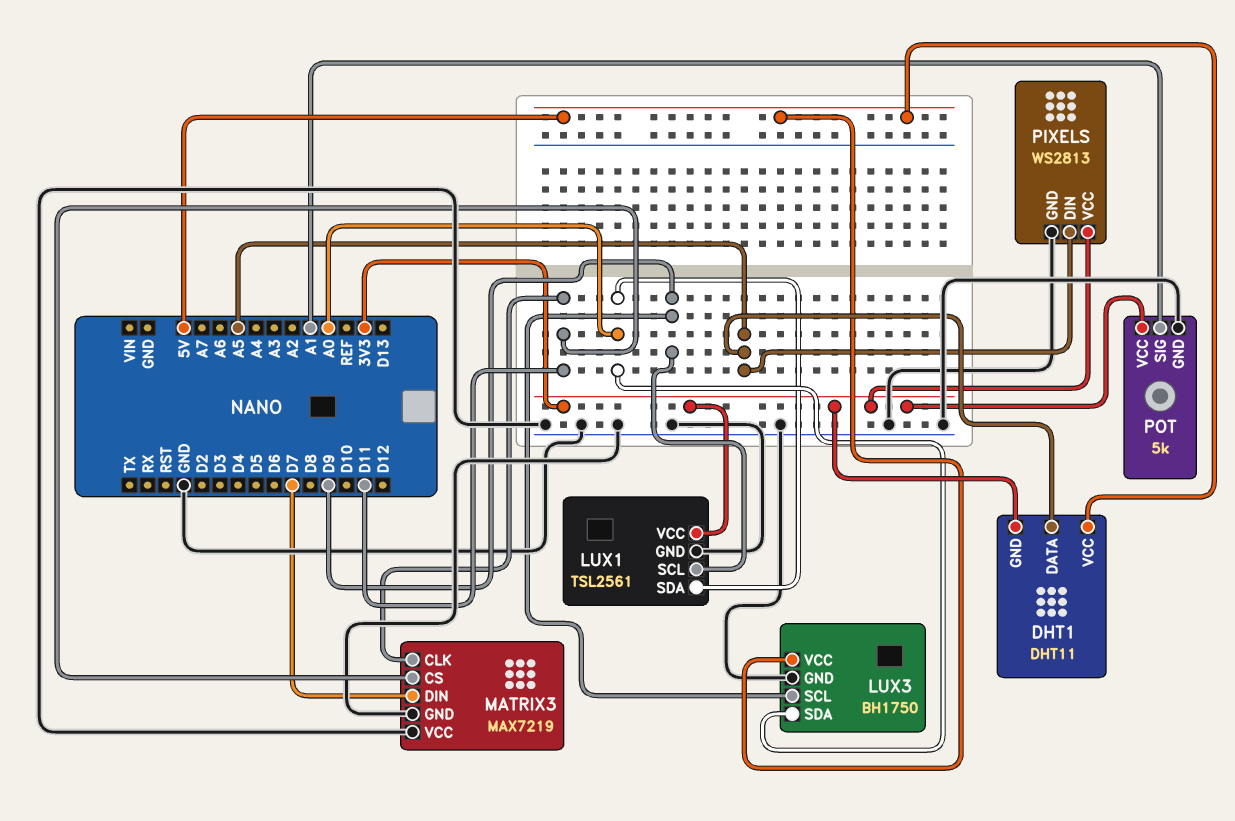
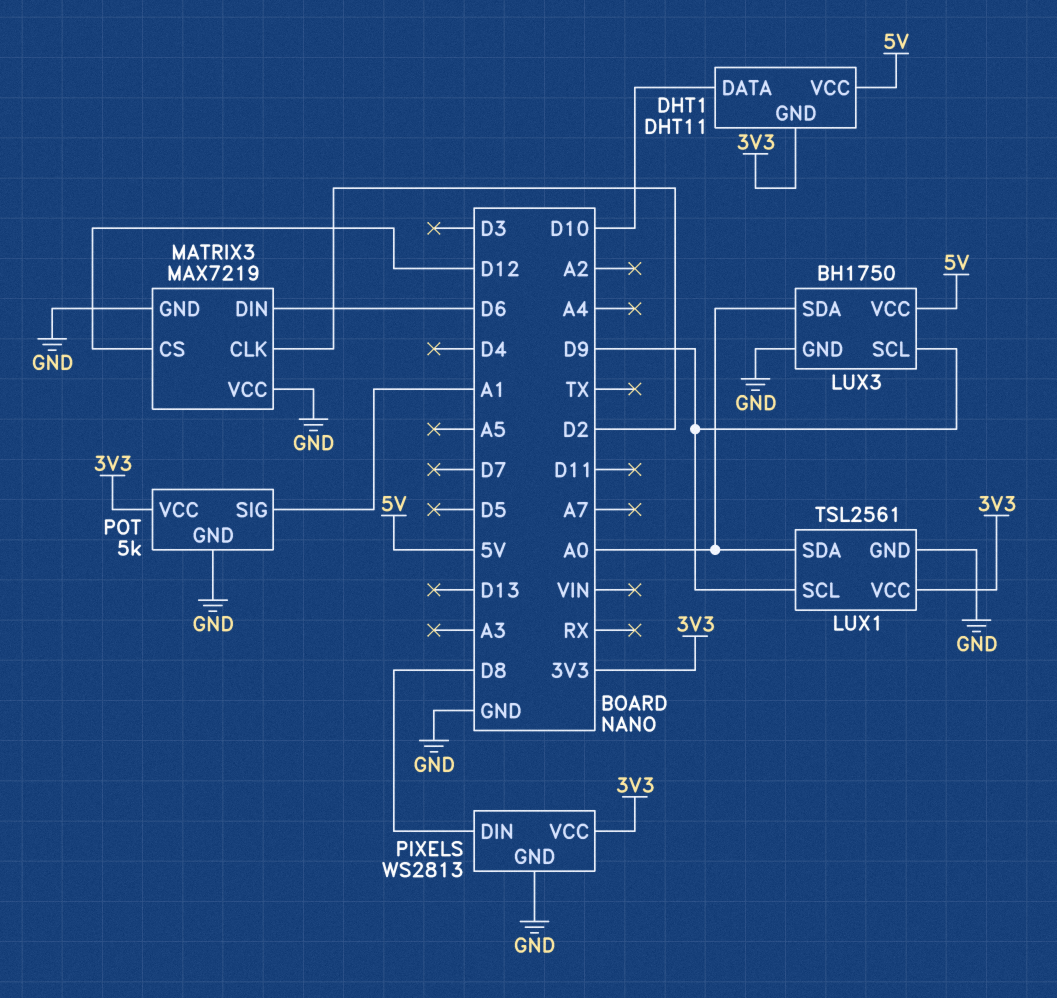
DHT1 pin DATA: A5 -> D10
MATRIX3 pin CLK: D11 -> D2
MATRIX3 pin CS: D11 -> D12
MATRIX3 pin DIN: D7 -> D6
PIXELS pin DIN: A5 -> D8

